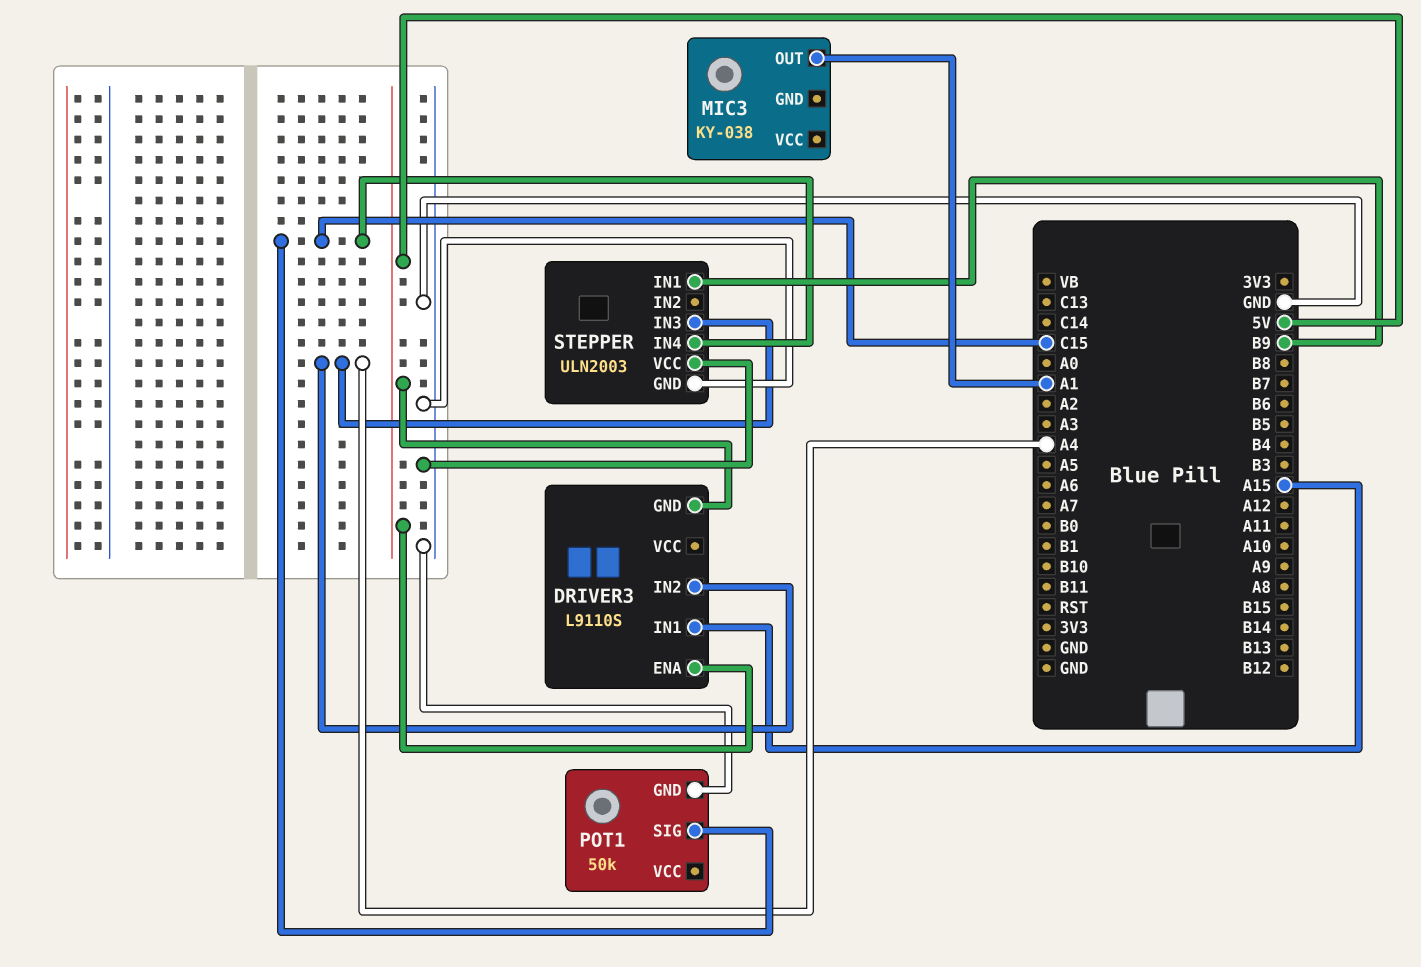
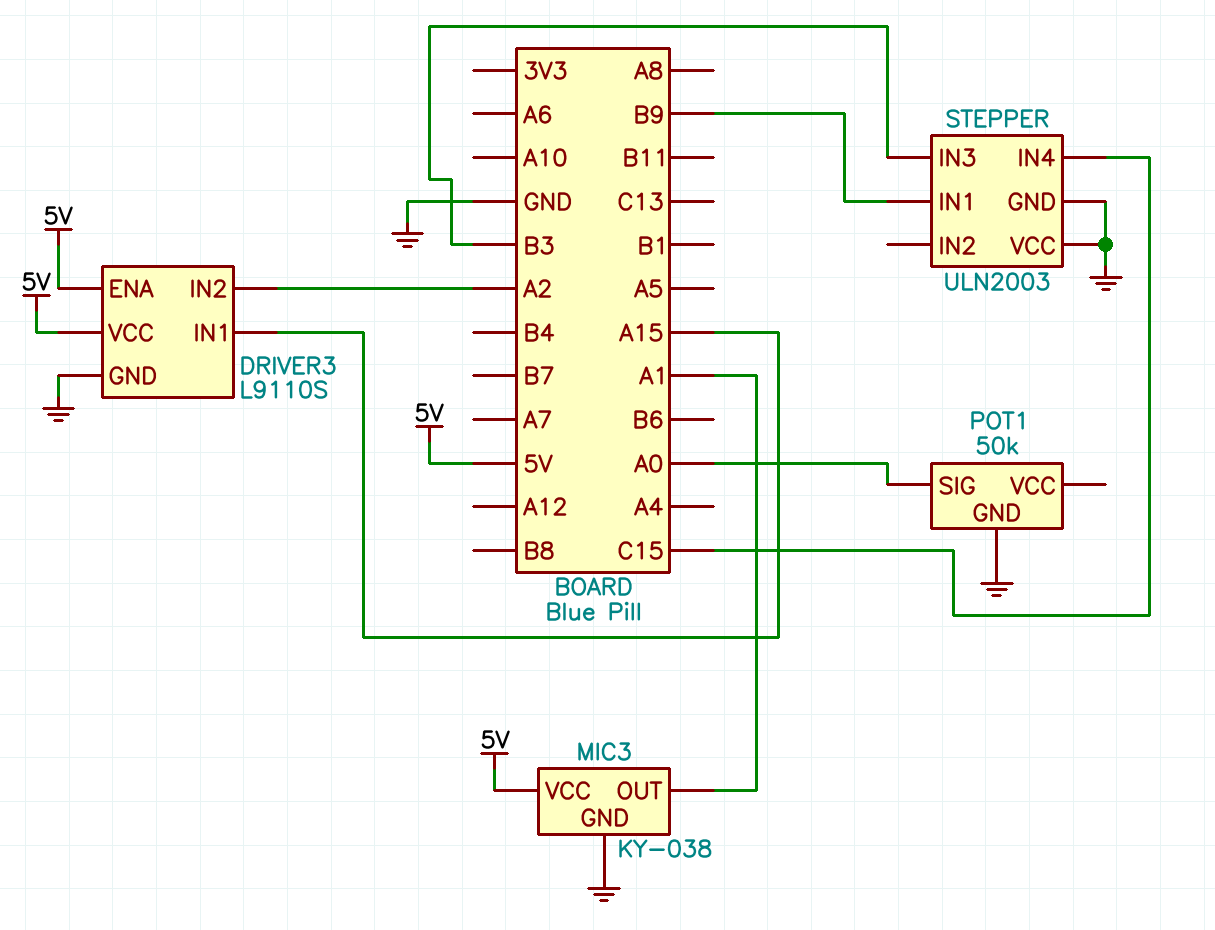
DRIVER3 pin GND: 5V -> GND
DRIVER3 pin IN2: A4 -> A2
DRIVER3 pin VCC: none -> 5V
MIC3 pin GND: none -> GND
MIC3 pin VCC: none -> 5V
POT1 pin SIG: C15 -> A0
STEPPER pin IN3: A4 -> B3

